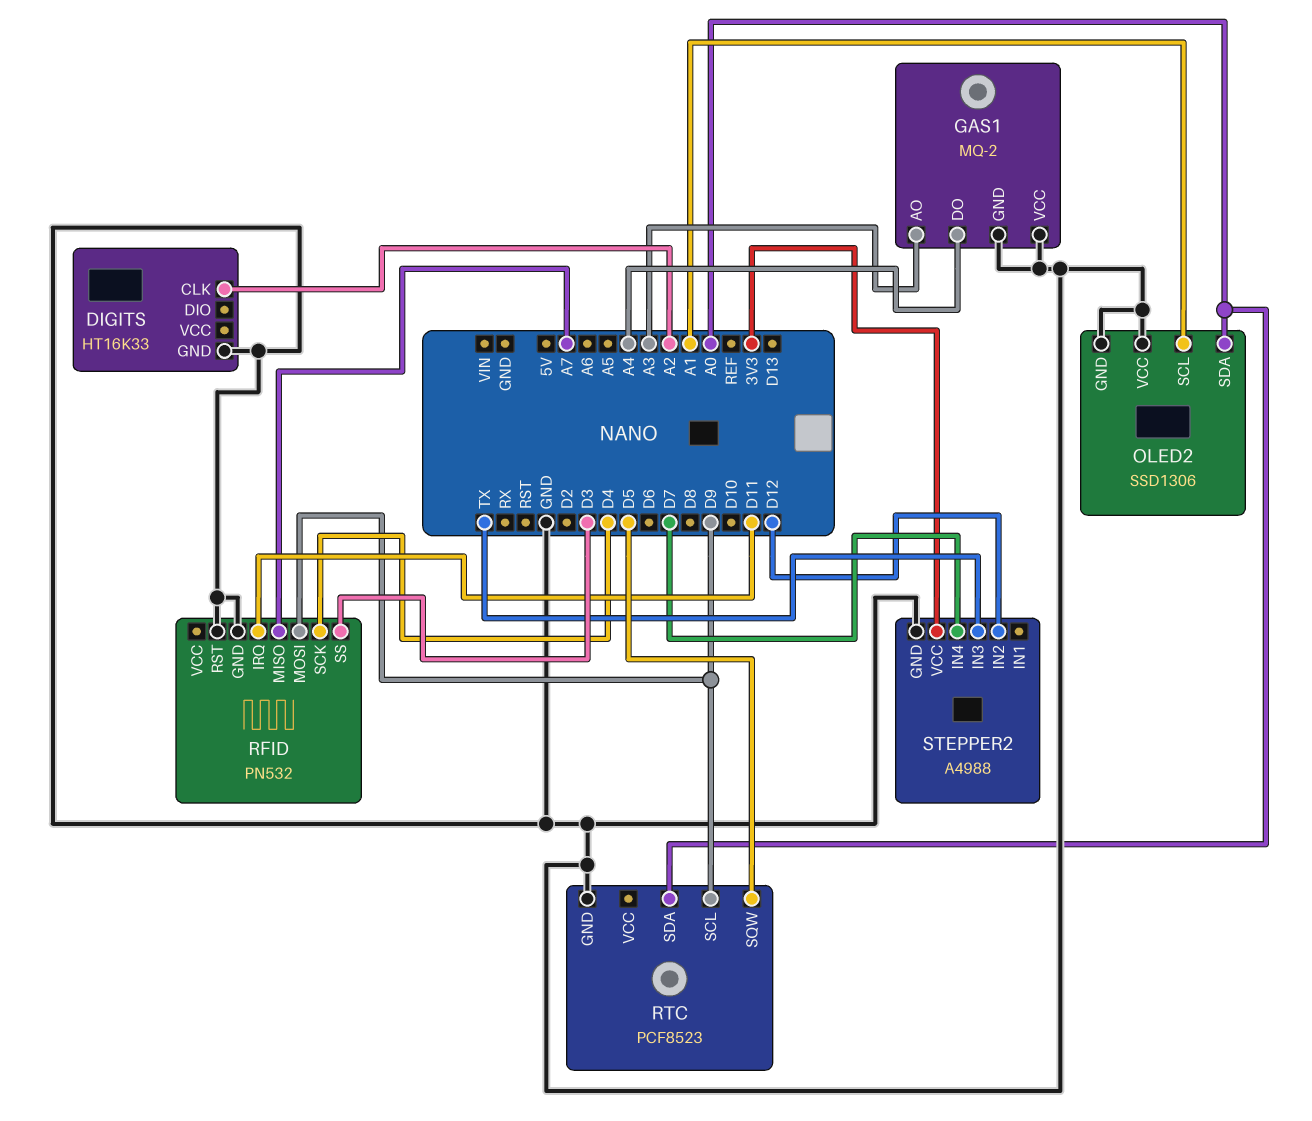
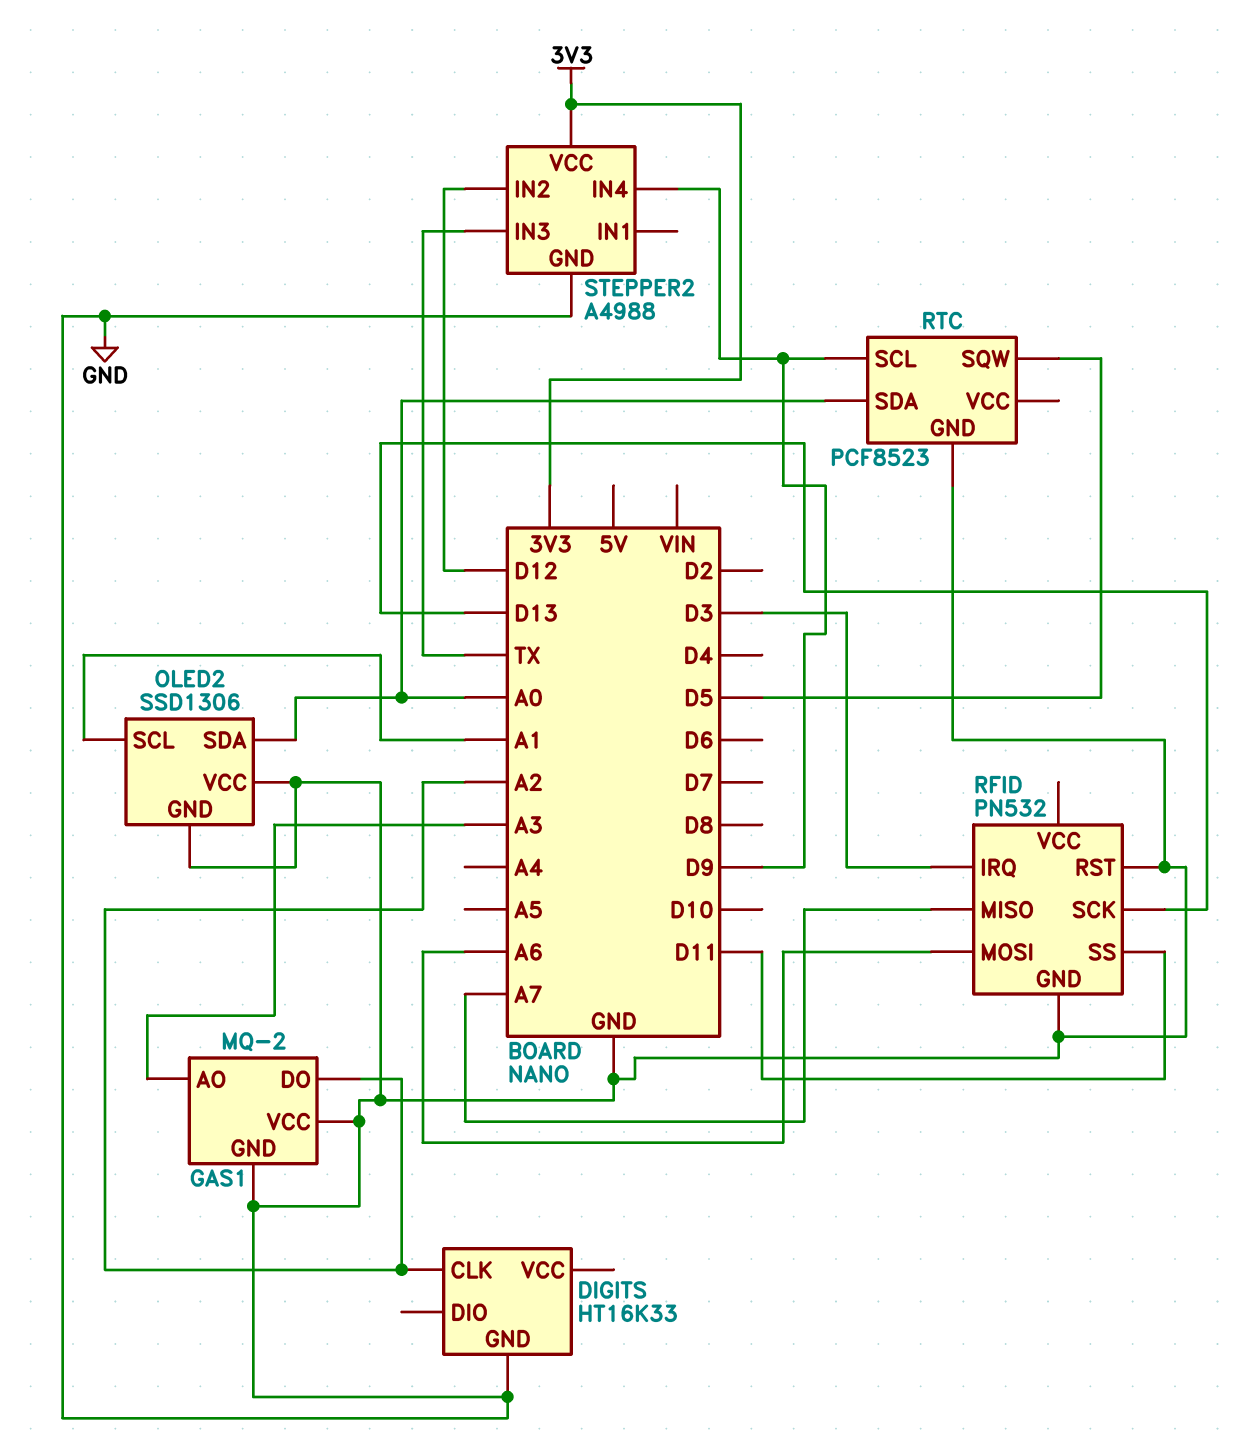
GAS1 pin DO: A4 -> A2
RFID pin IRQ: D11 -> D3
RFID pin MOSI: D9 -> A6
RFID pin SCK: D4 -> D13
RFID pin SS: D3 -> D11
STEPPER2 pin IN4: D7 -> D9

